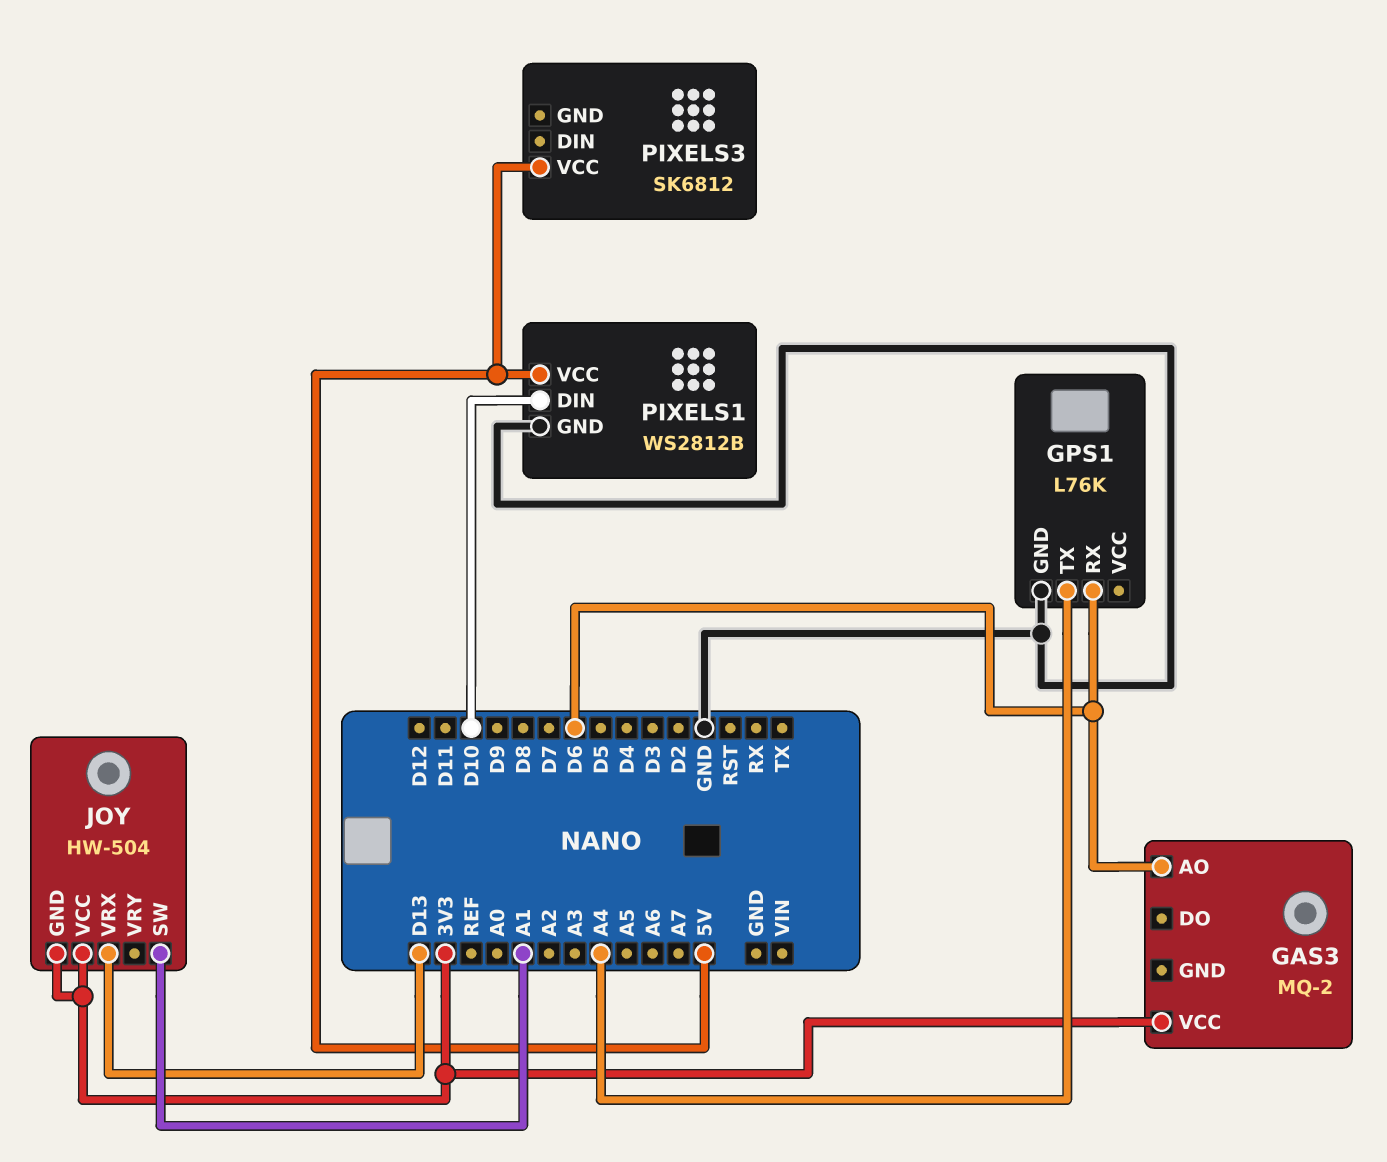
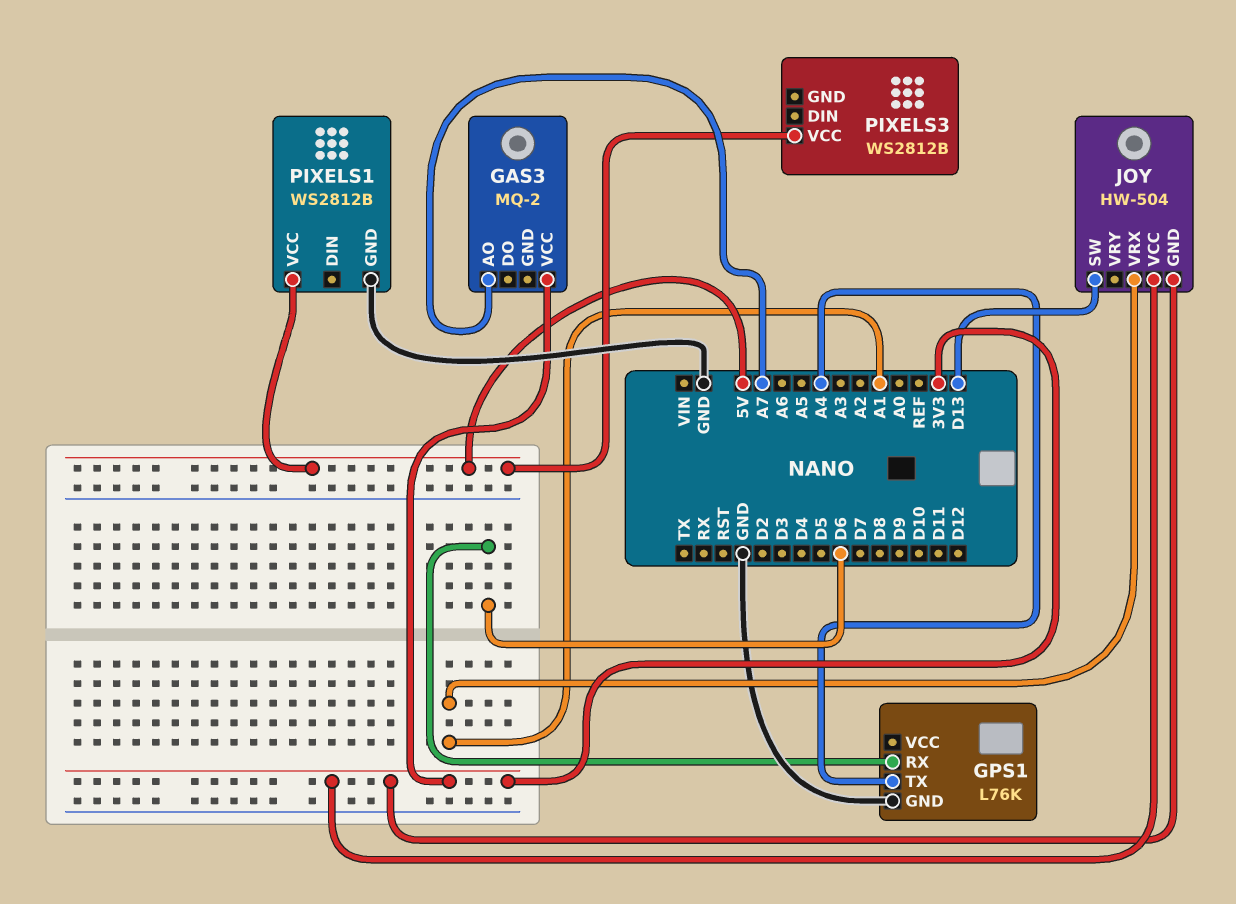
GAS3 pin AO: D6 -> A7
JOY pin SW: A1 -> D13
JOY pin VRX: D13 -> A1
PIXELS1 pin DIN: D10 -> none
PIXELS3: SK6812 -> WS2812B

